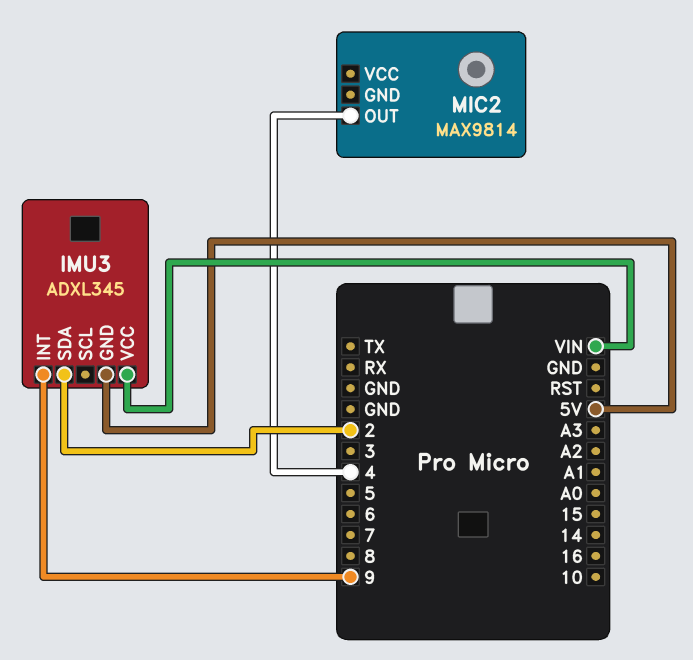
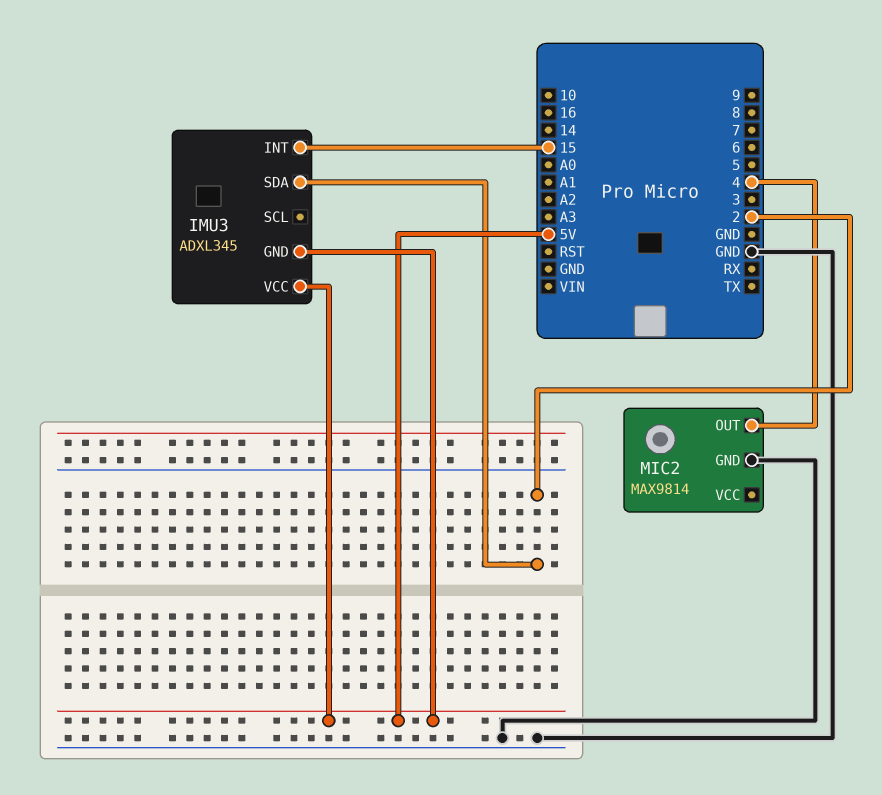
IMU3 pin INT: 9 -> 15
IMU3 pin VCC: VIN -> 5V
MIC2 pin GND: none -> GND

